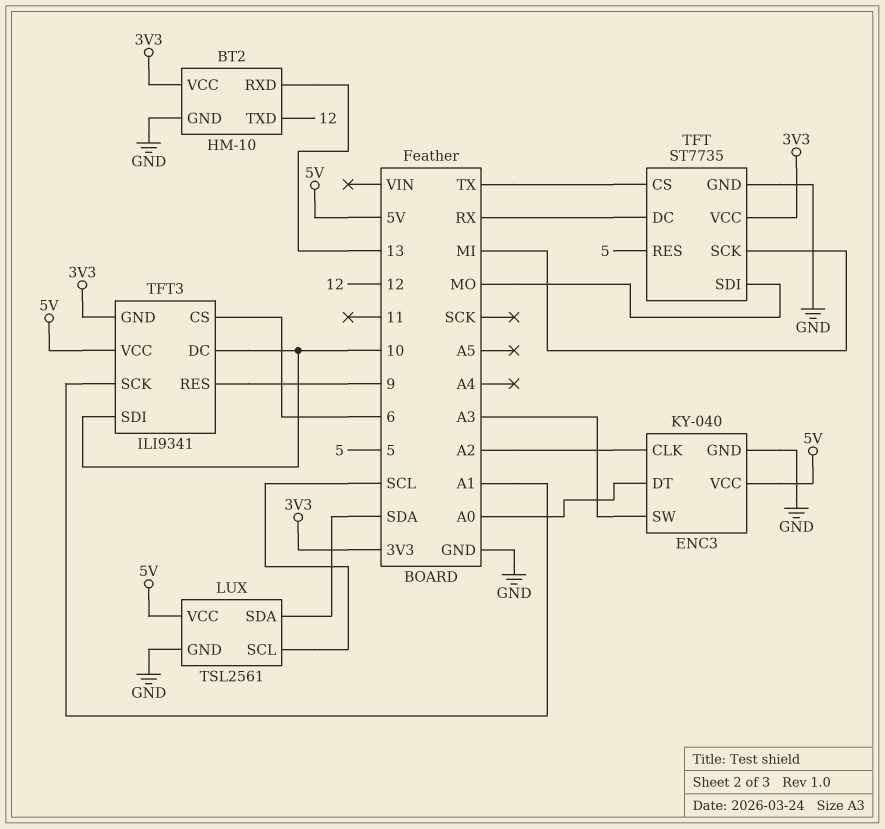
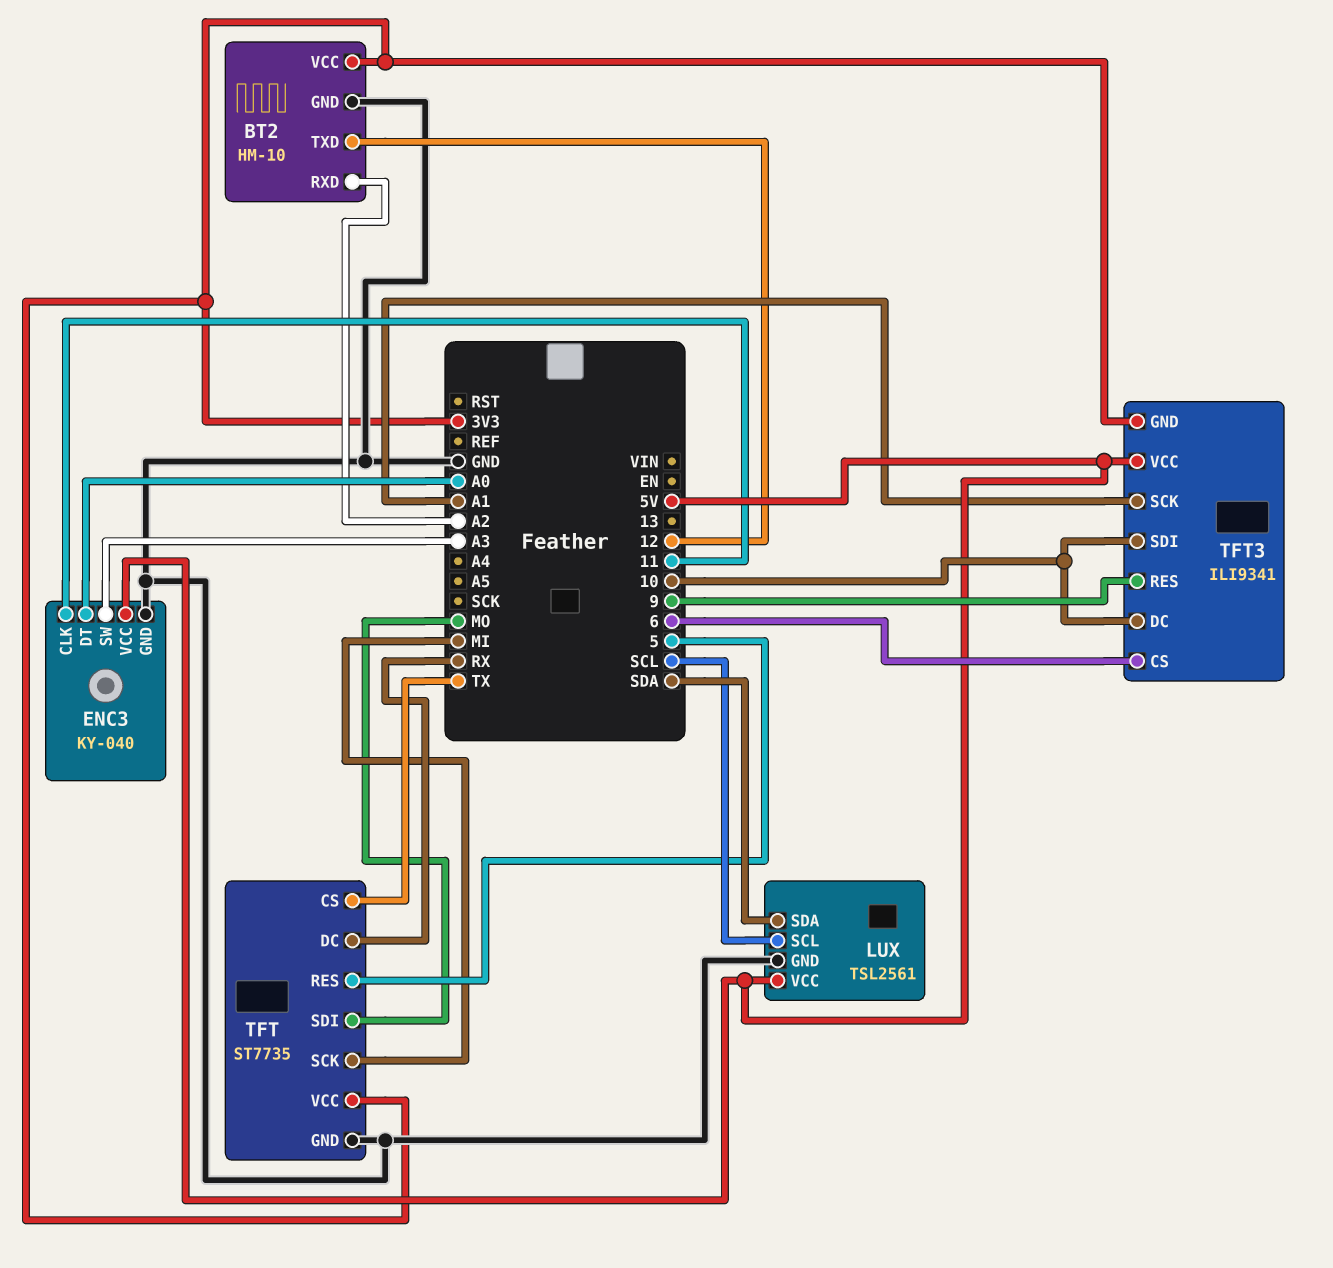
BT2 pin RXD: 13 -> A2
ENC3 pin CLK: A2 -> 11

